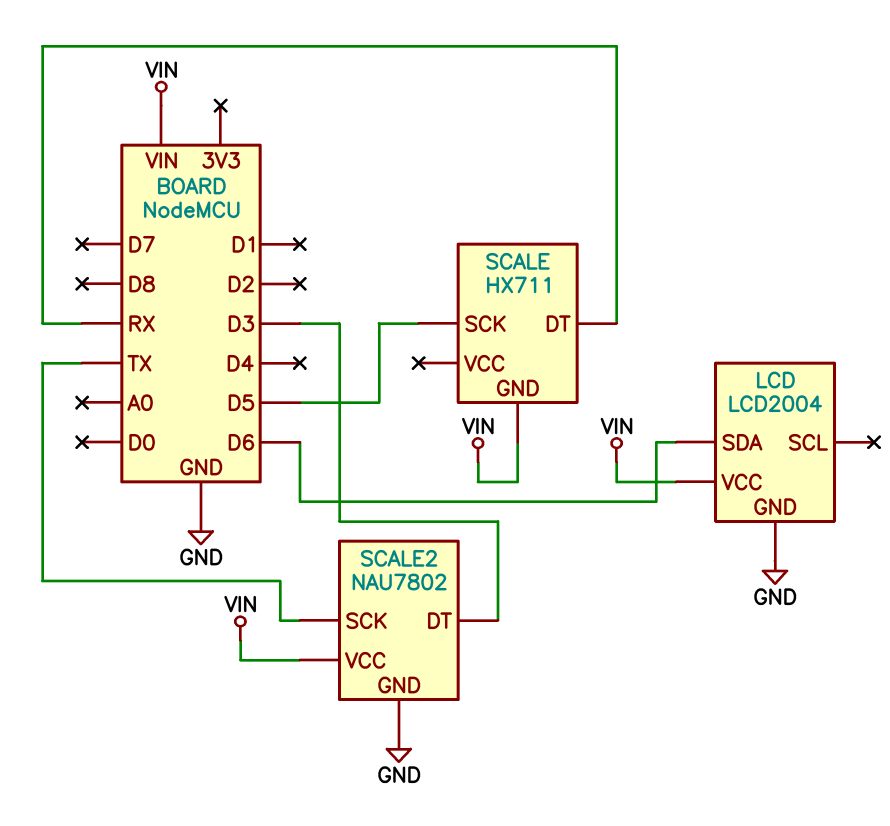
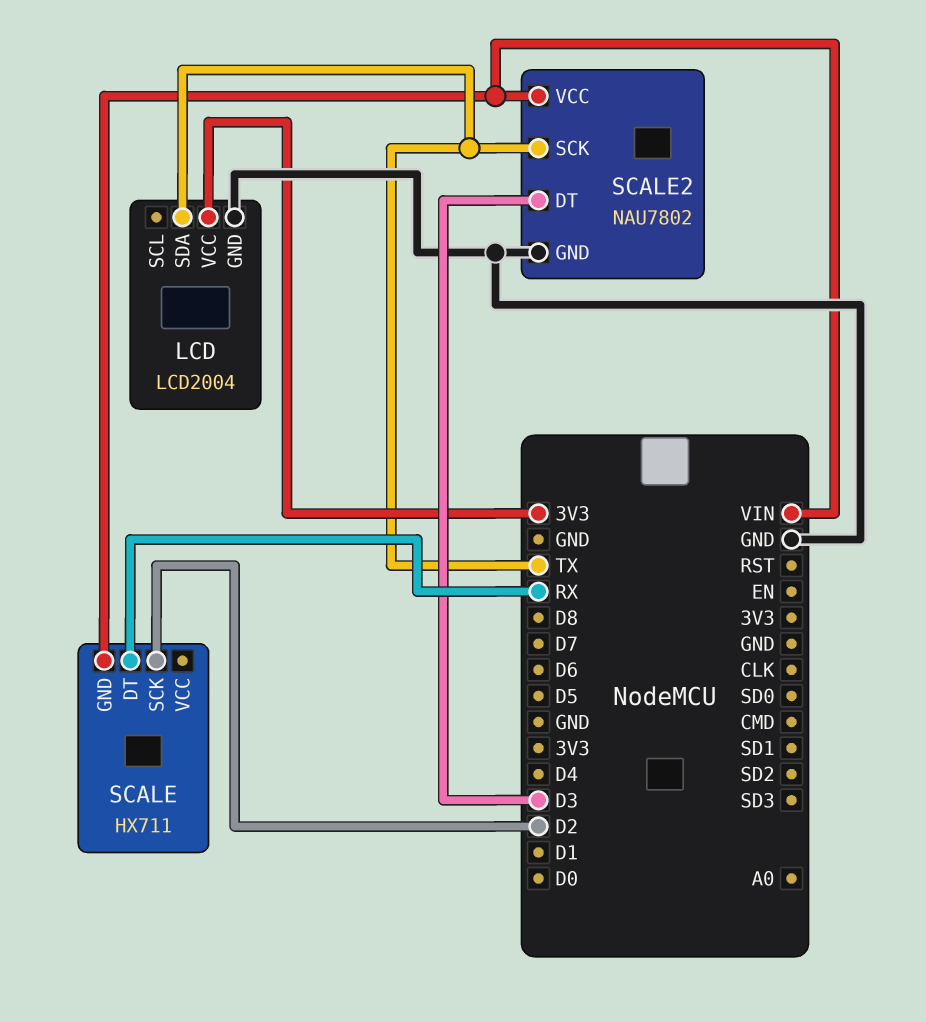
LCD pin SDA: D6 -> TX
LCD pin VCC: VIN -> 3V3
SCALE pin SCK: D5 -> D2

